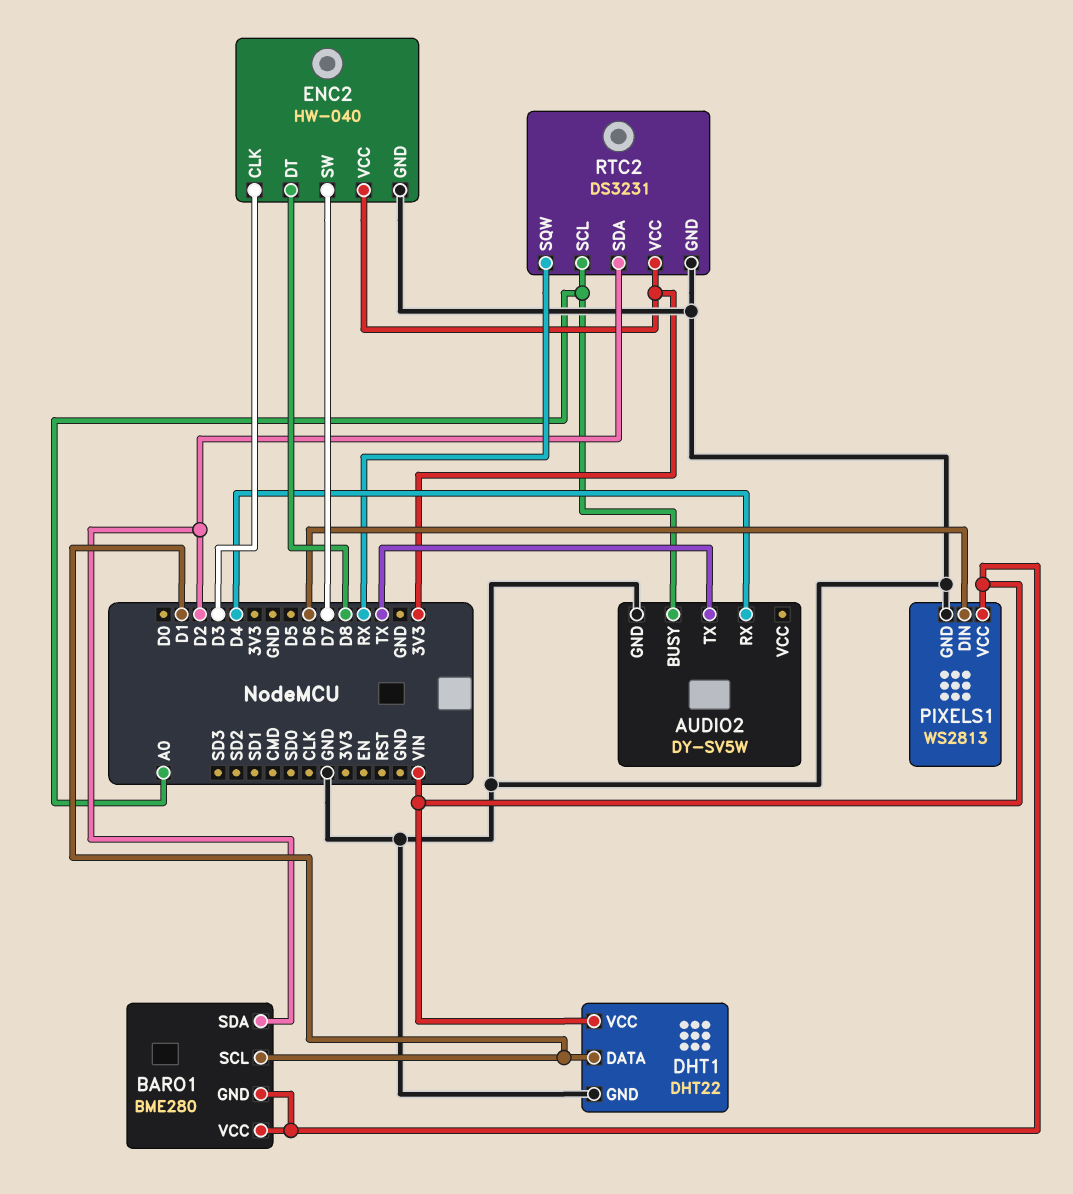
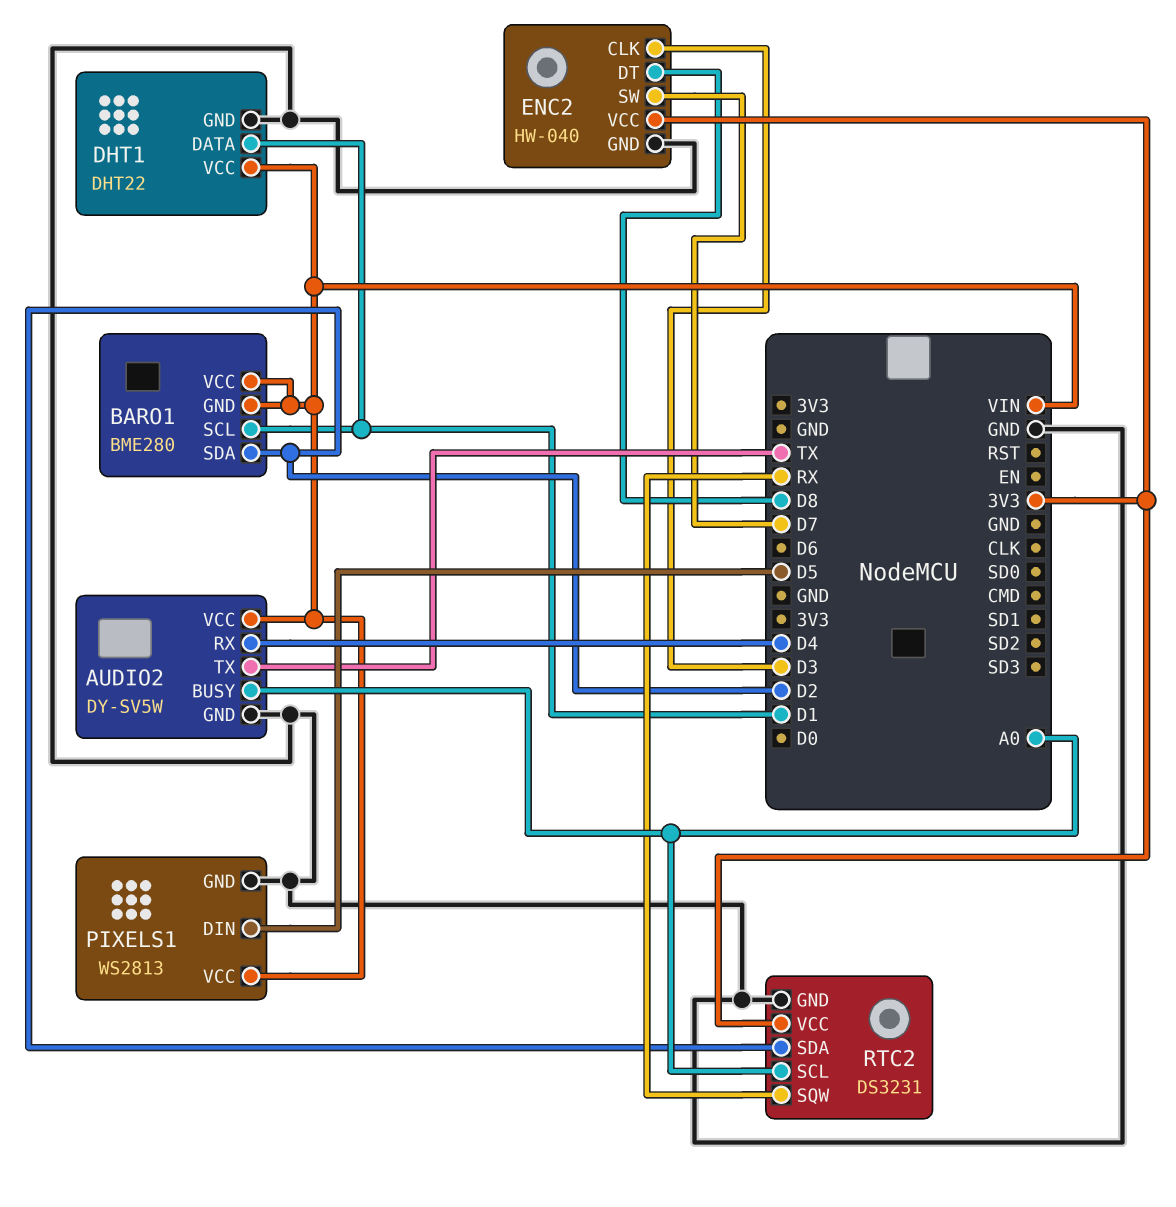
AUDIO2 pin VCC: none -> VIN
PIXELS1 pin DIN: D6 -> D5

